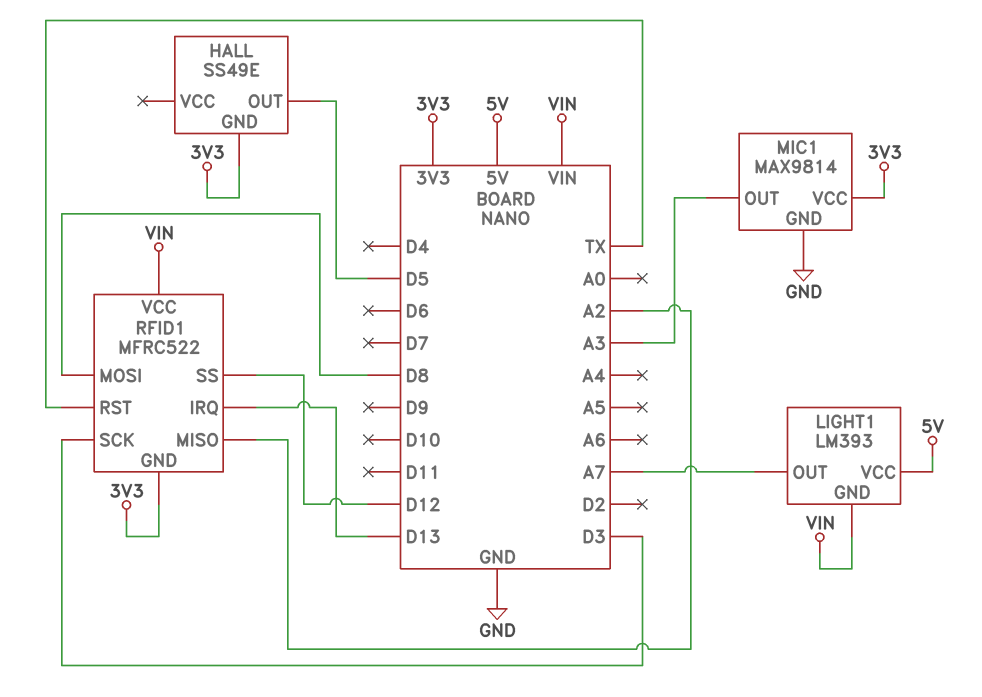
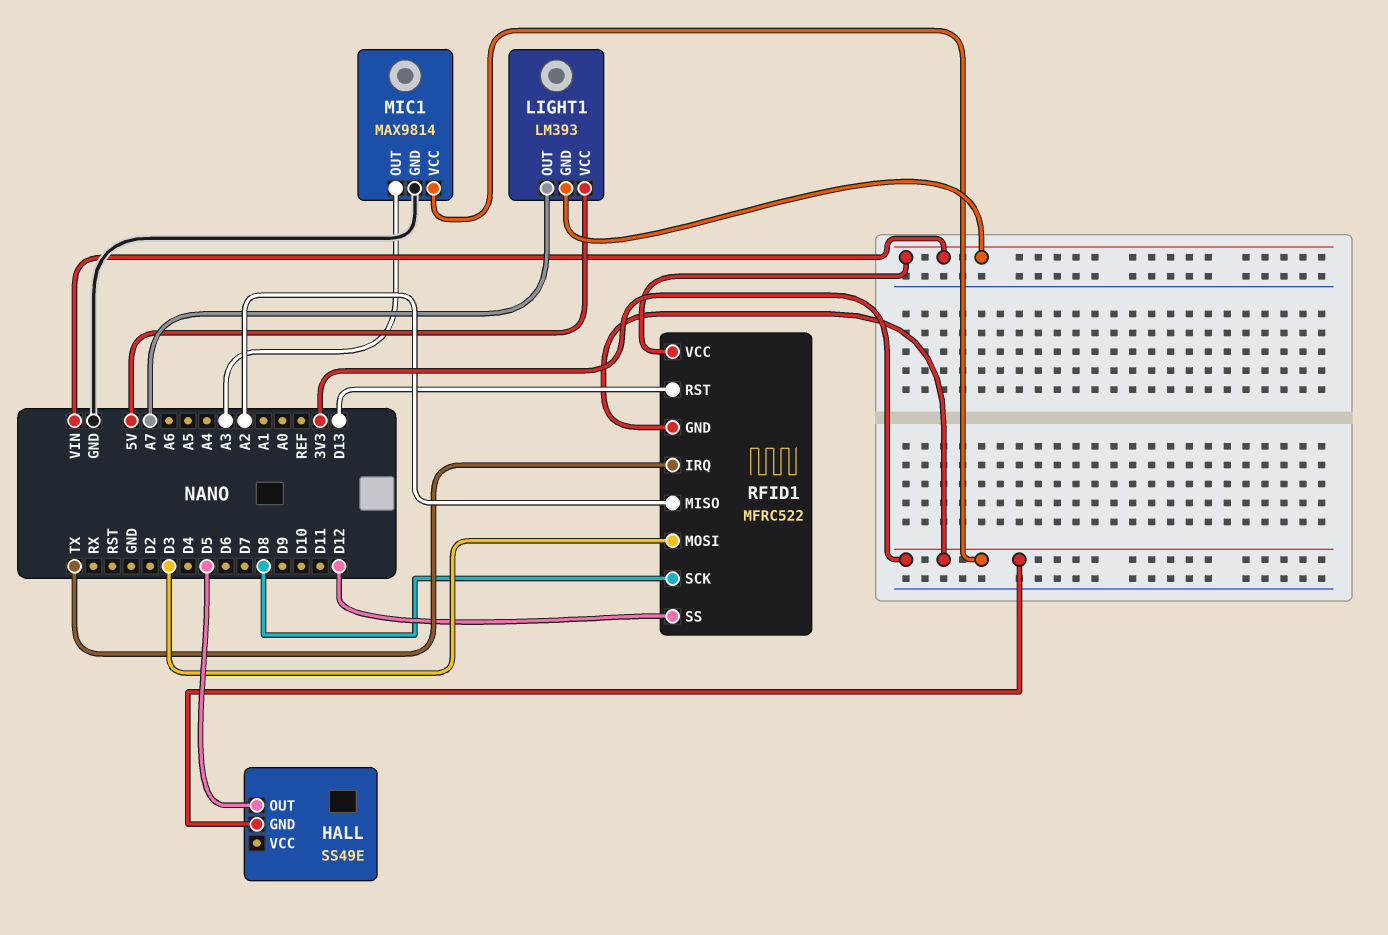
RFID1 pin IRQ: D13 -> TX
RFID1 pin MOSI: D8 -> D3
RFID1 pin RST: TX -> D13
RFID1 pin SCK: D3 -> D8

